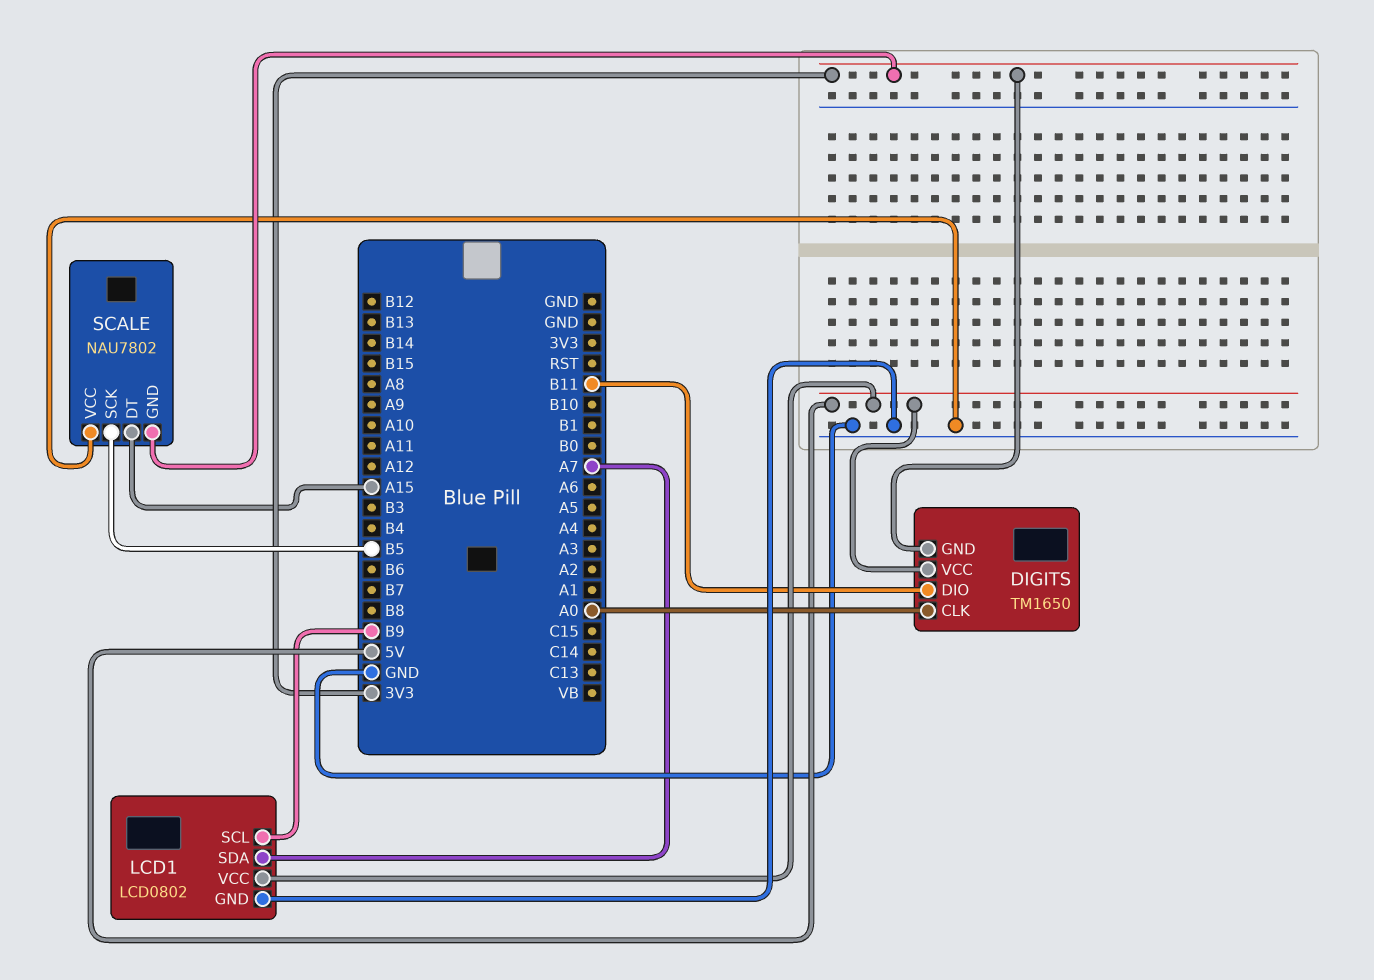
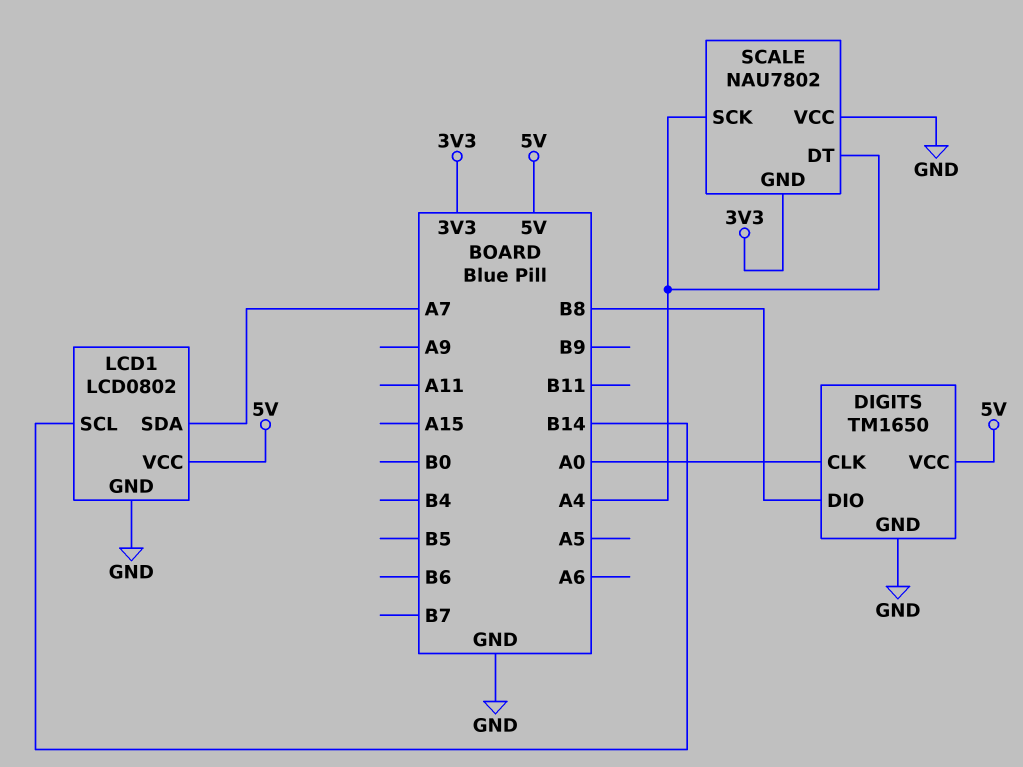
DIGITS pin DIO: B11 -> B8
DIGITS pin GND: 3V3 -> GND
LCD1 pin SCL: B9 -> B14
SCALE pin DT: A15 -> A4
SCALE pin SCK: B5 -> A4

